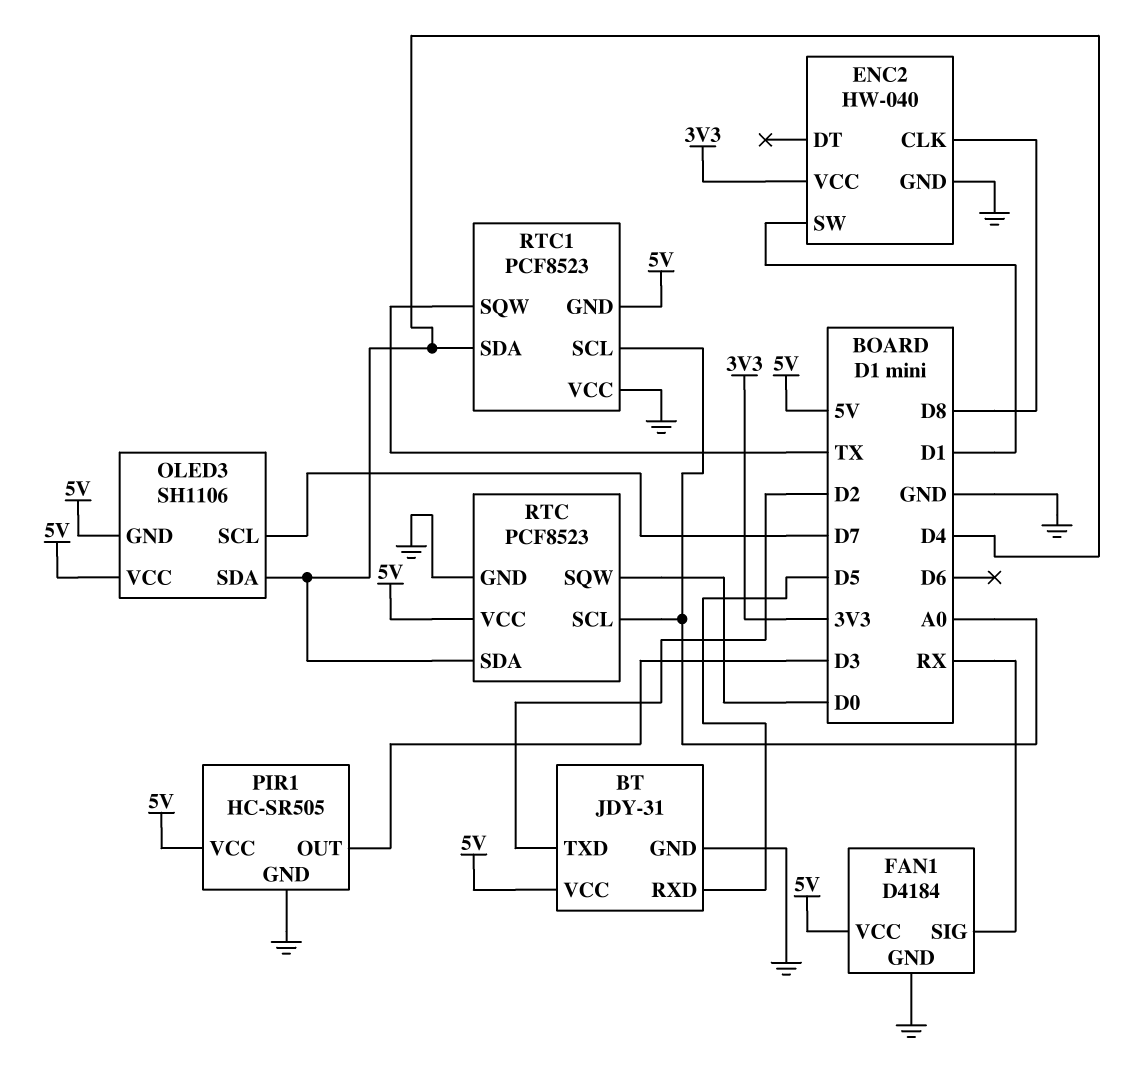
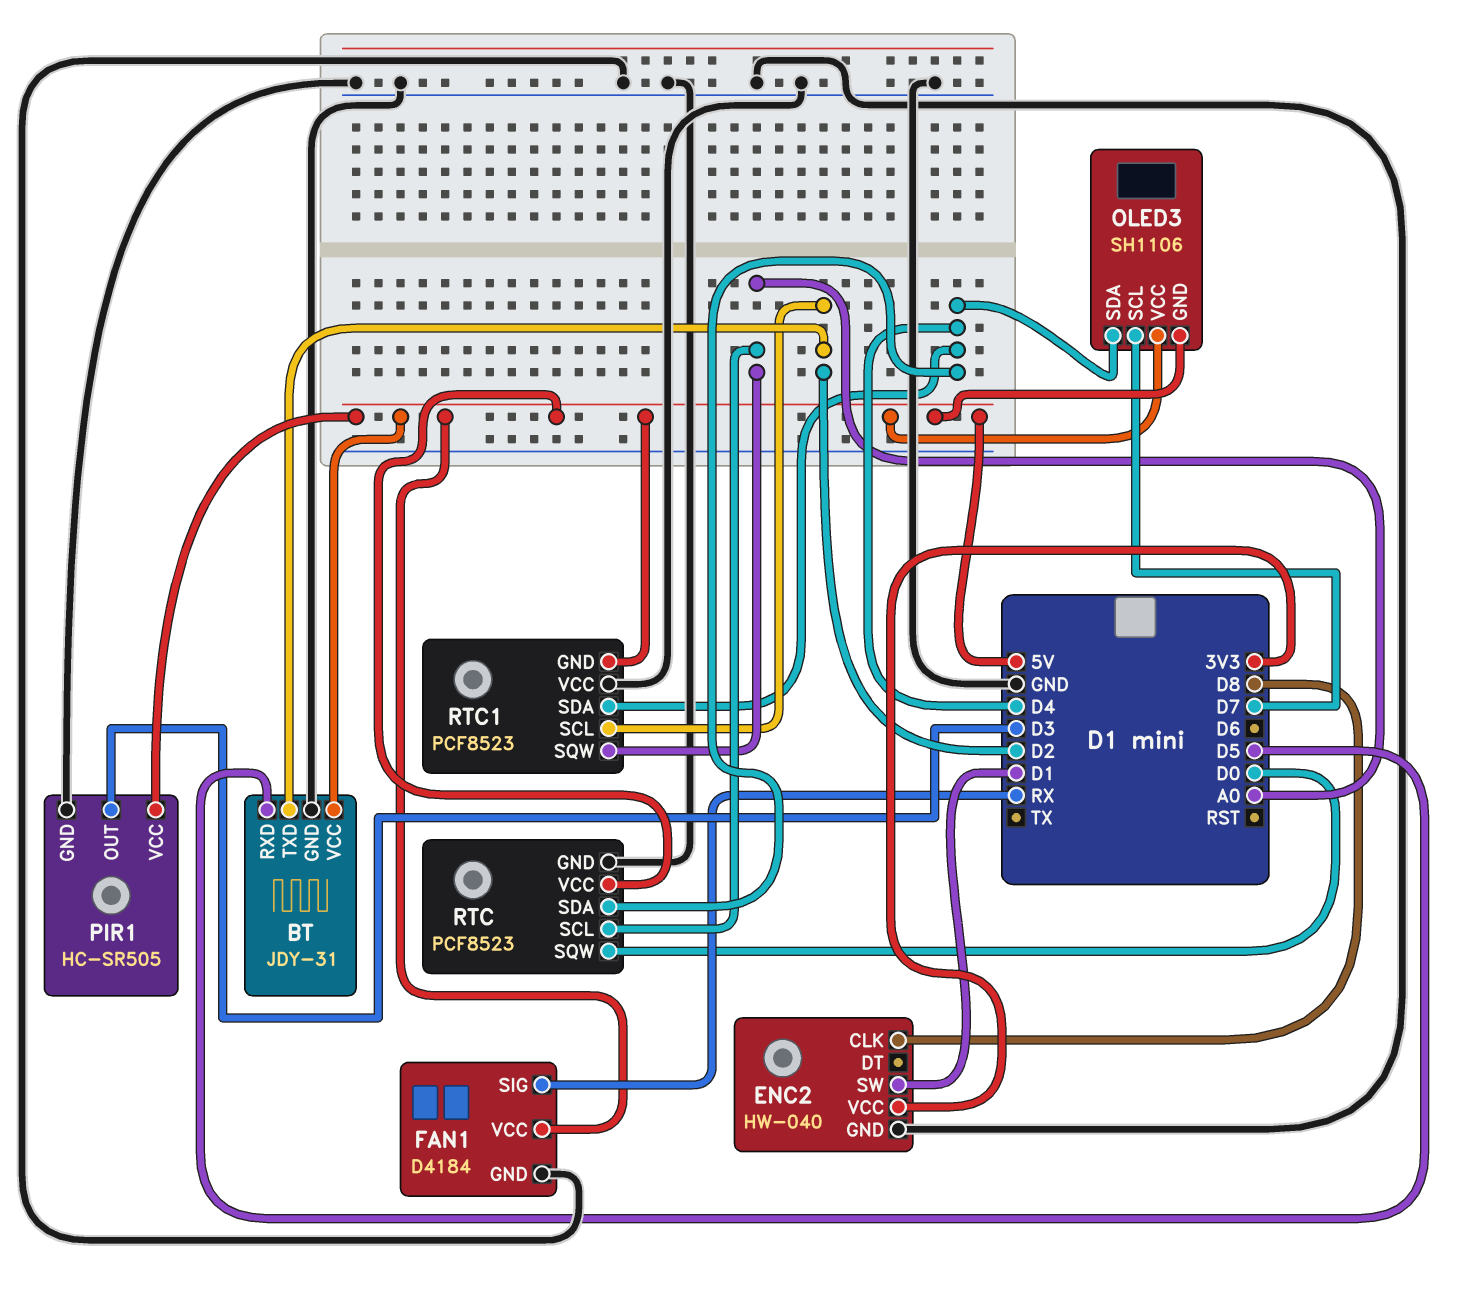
RTC1 pin SCL: A0 -> D2
RTC1 pin SQW: TX -> A0

